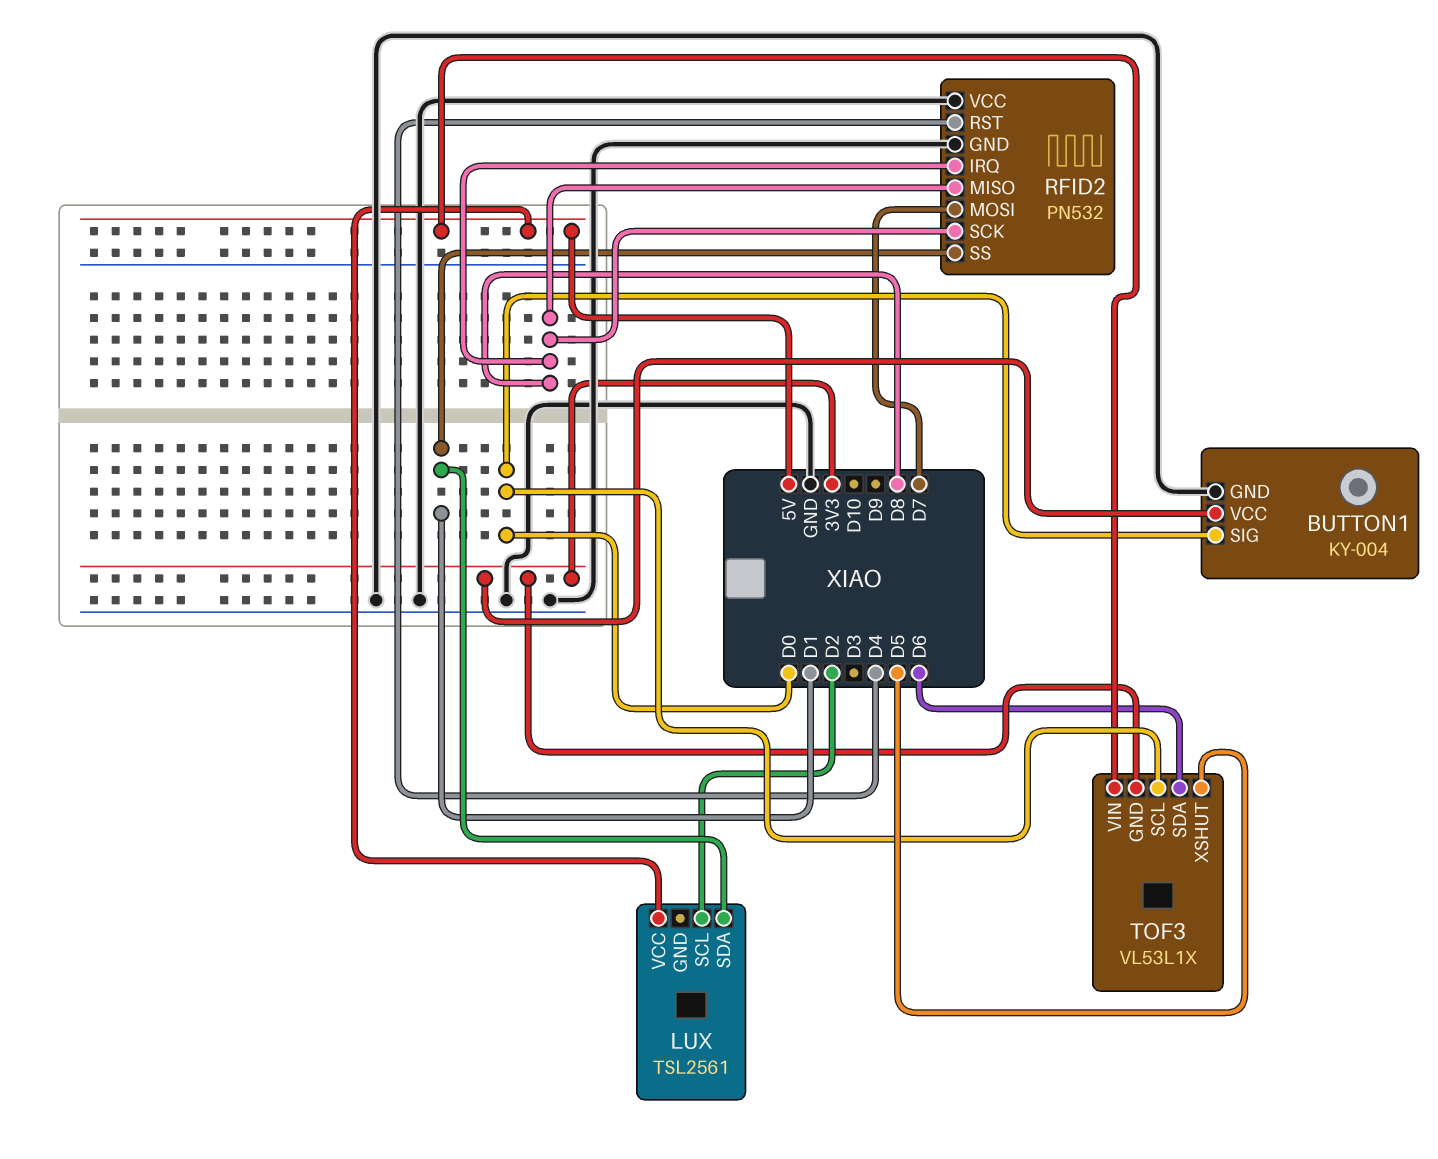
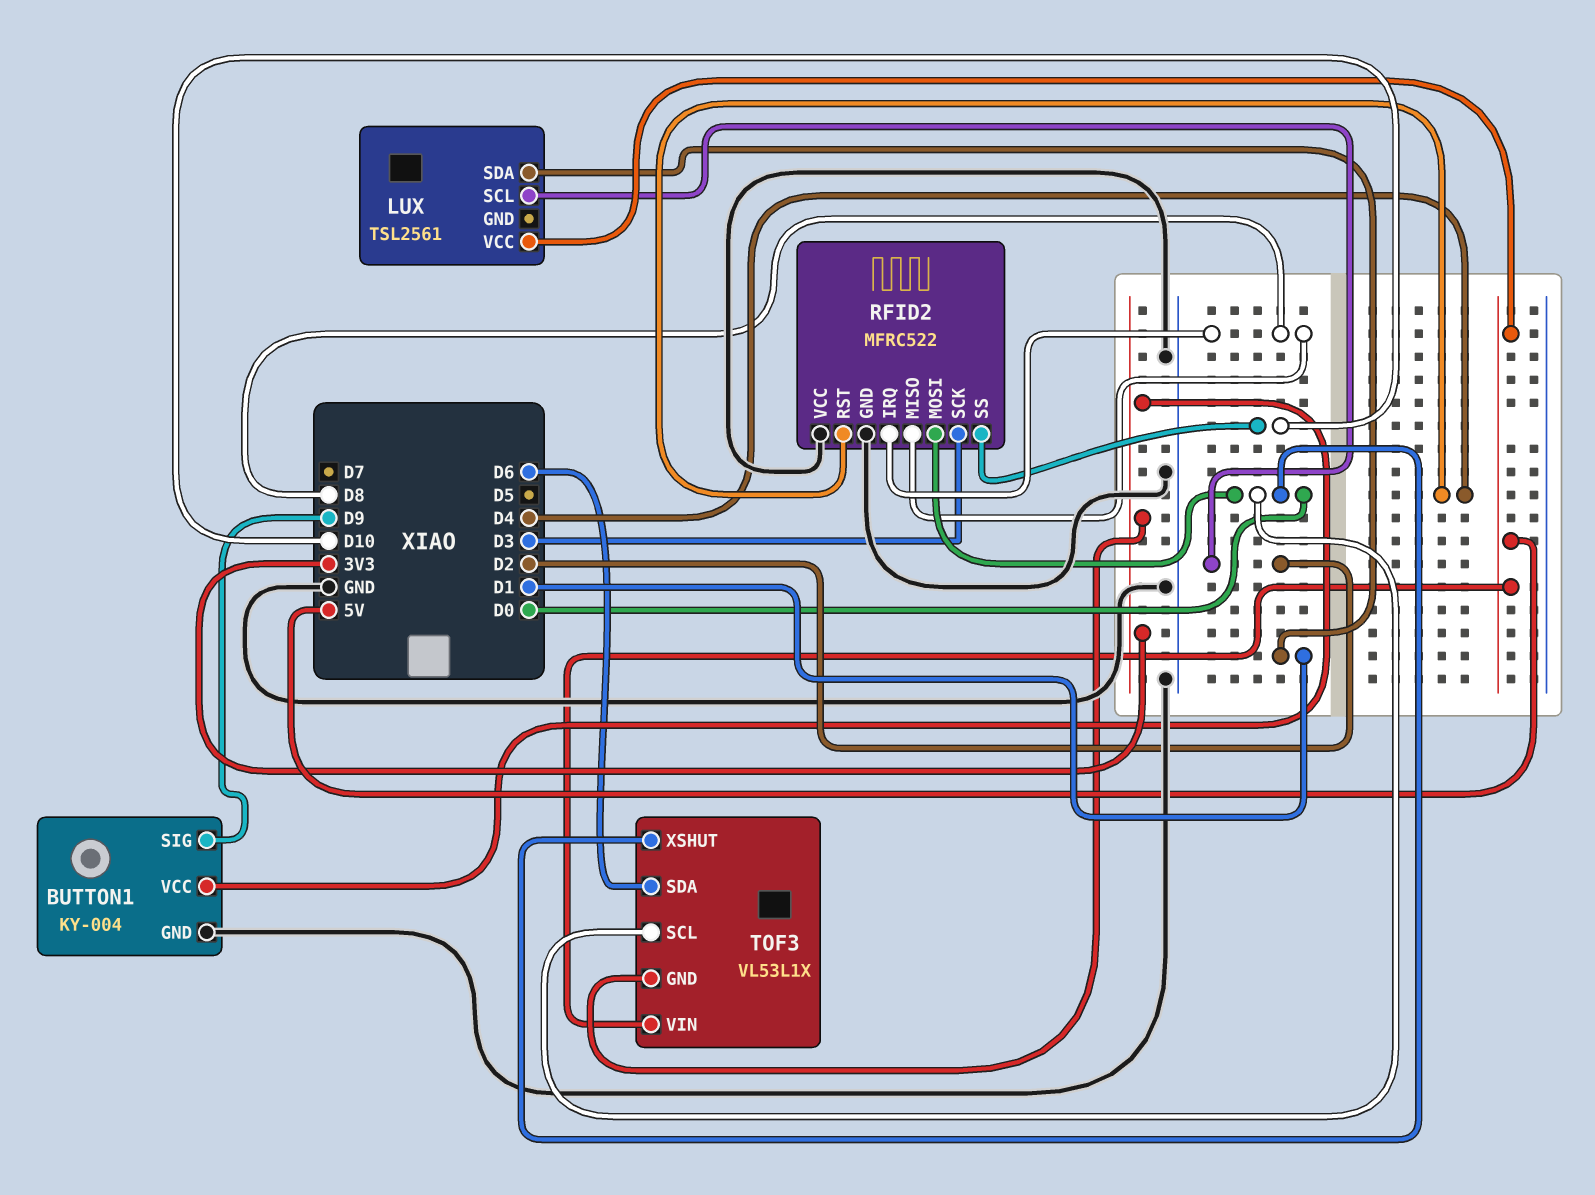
BUTTON1 pin SIG: D0 -> D9
RFID2: PN532 -> MFRC522
RFID2 pin MOSI: D7 -> D0
RFID2 pin SCK: D8 -> D3
RFID2 pin SS: D1 -> D10
TOF3 pin XSHUT: D5 -> D0

